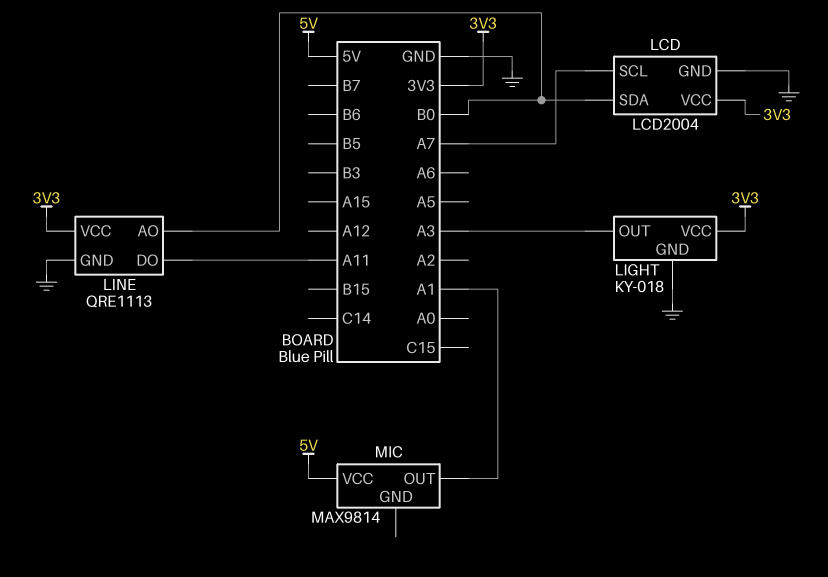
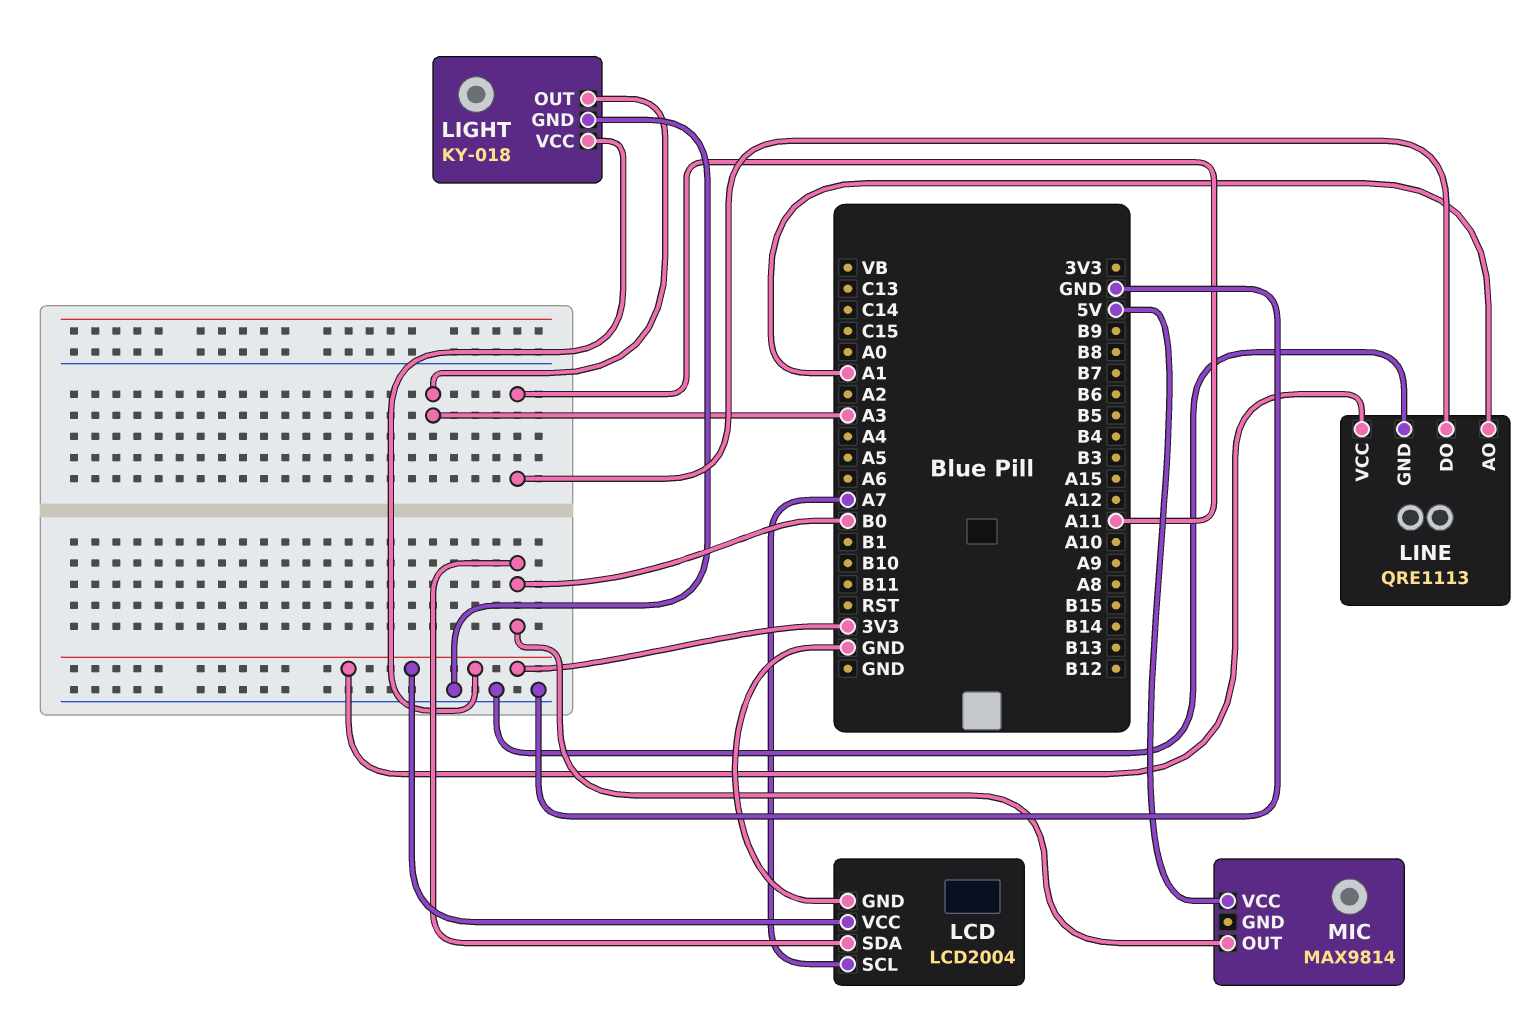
LINE pin AO: B0 -> A1
MIC pin OUT: A1 -> B0

